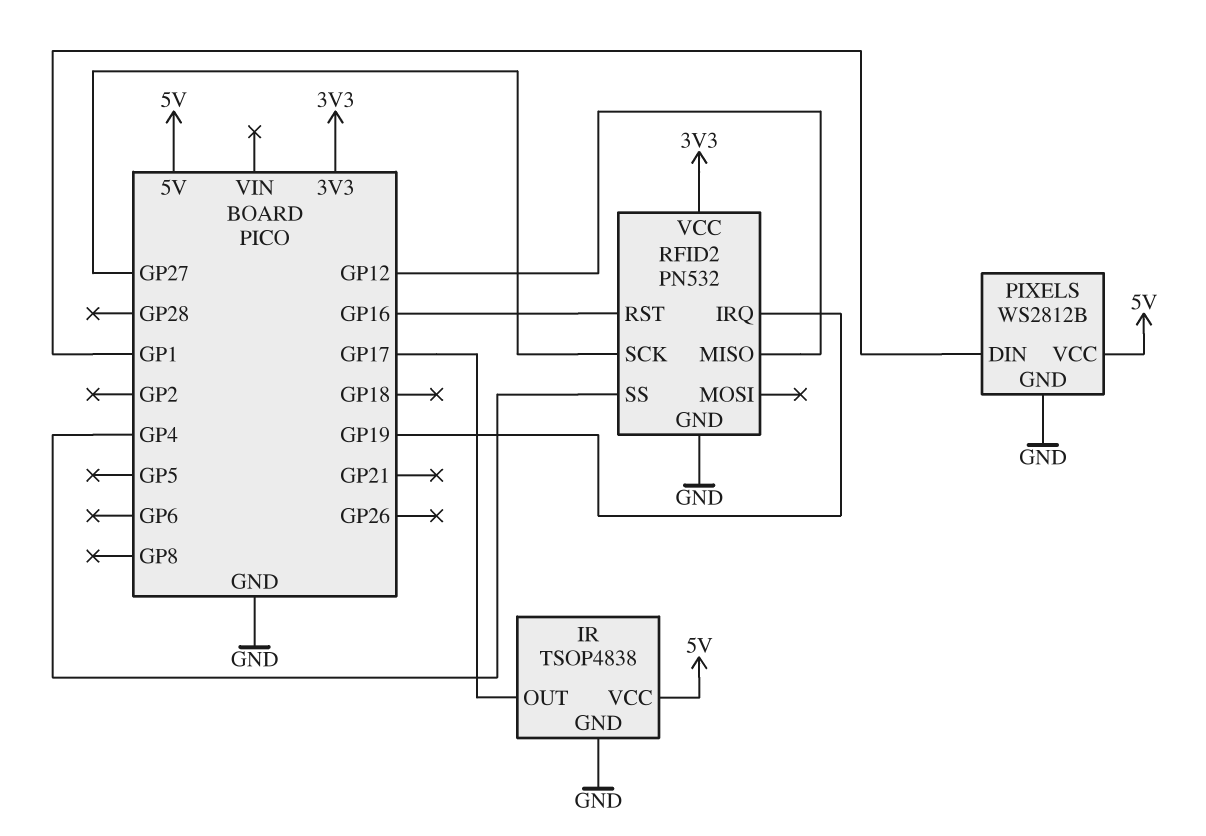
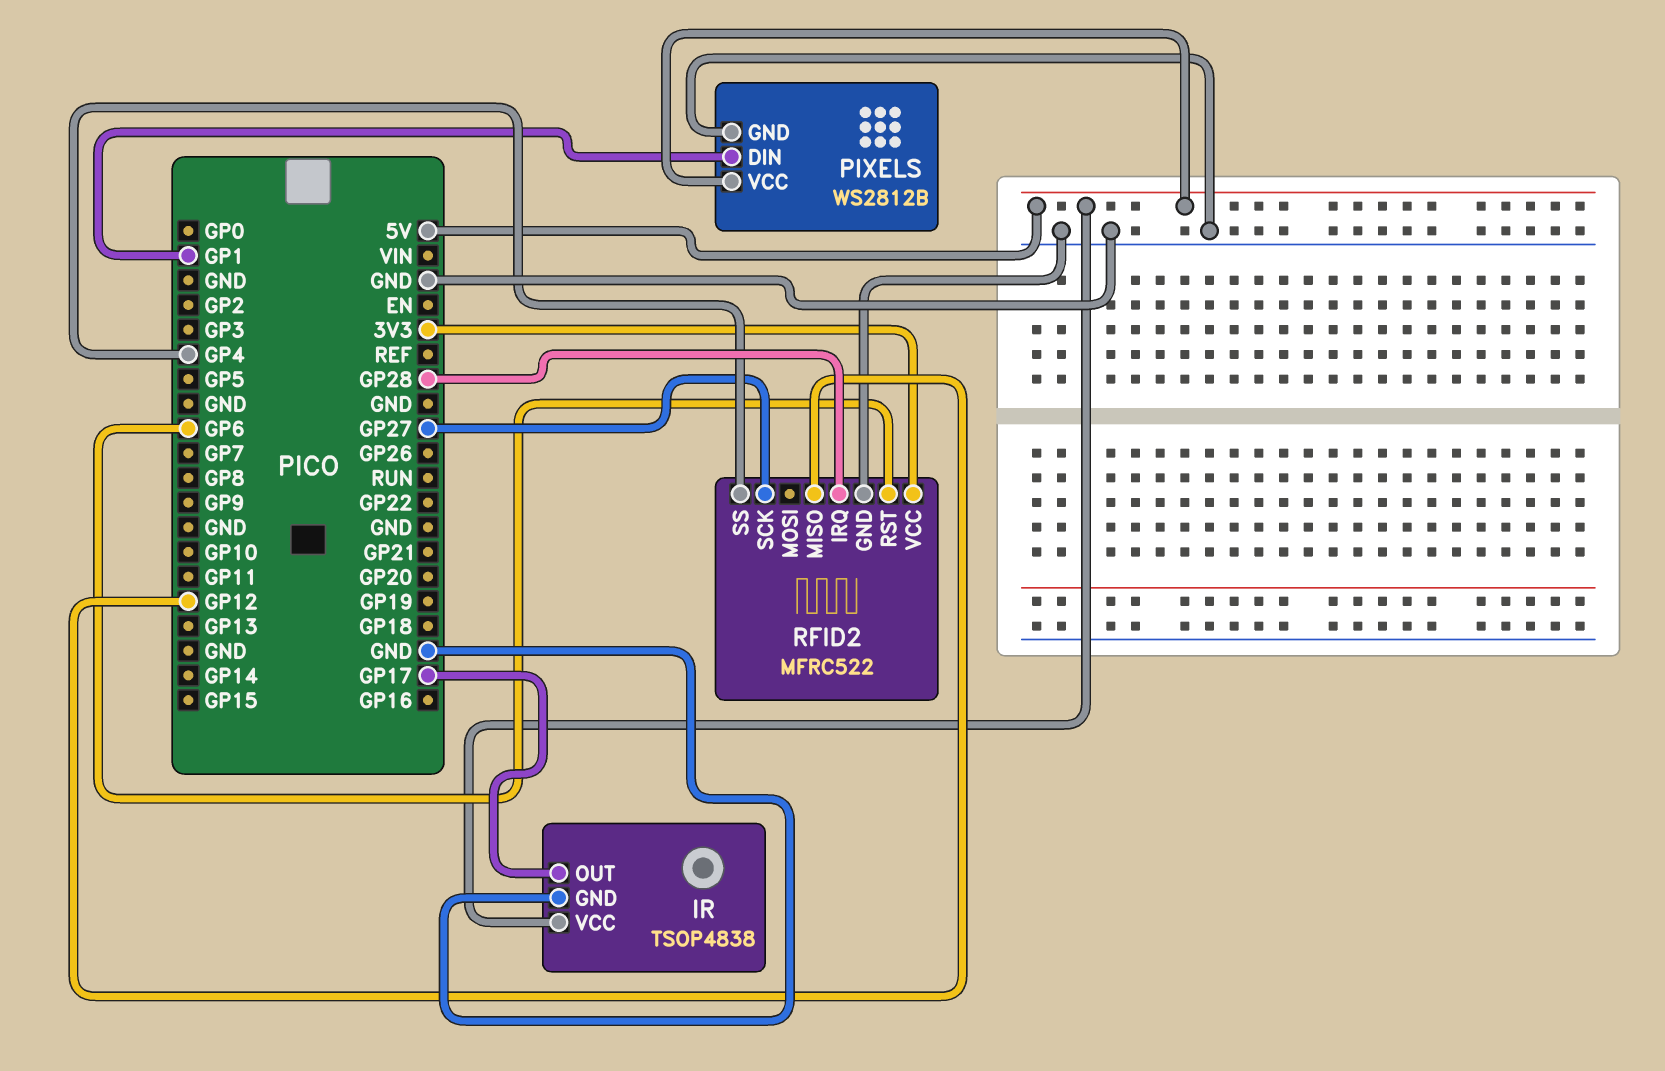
RFID2: PN532 -> MFRC522
RFID2 pin IRQ: GP19 -> GP28
RFID2 pin RST: GP16 -> GP6

